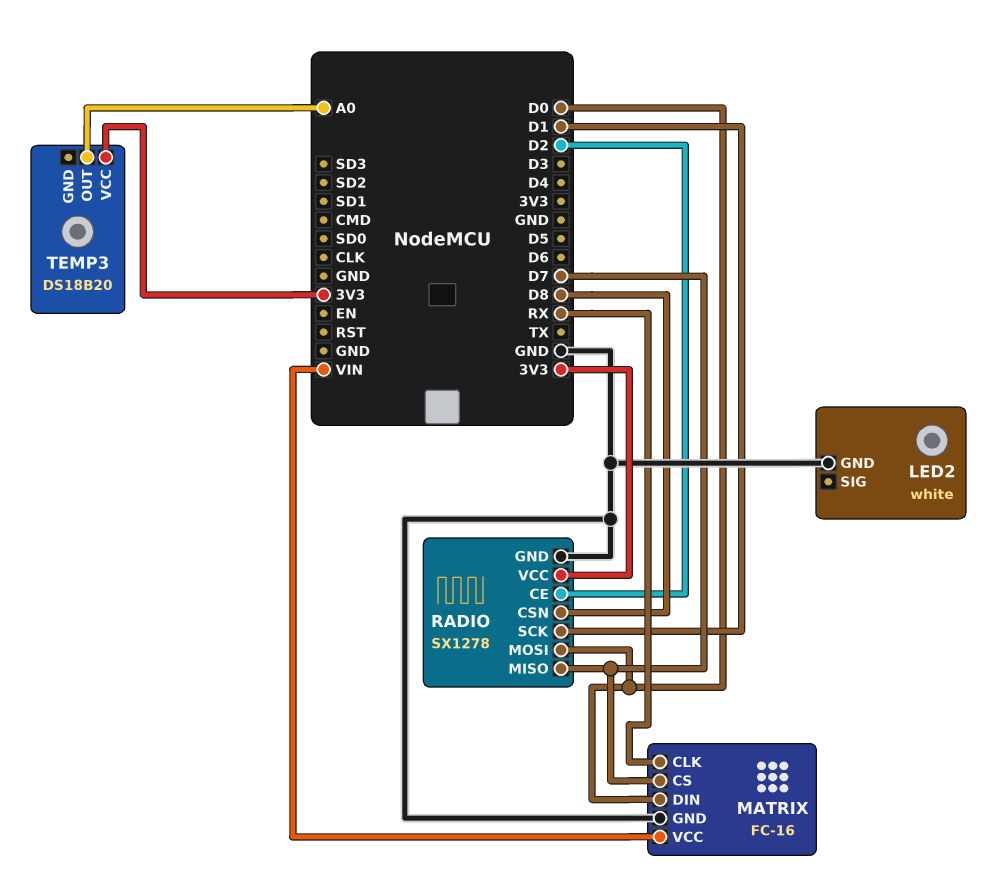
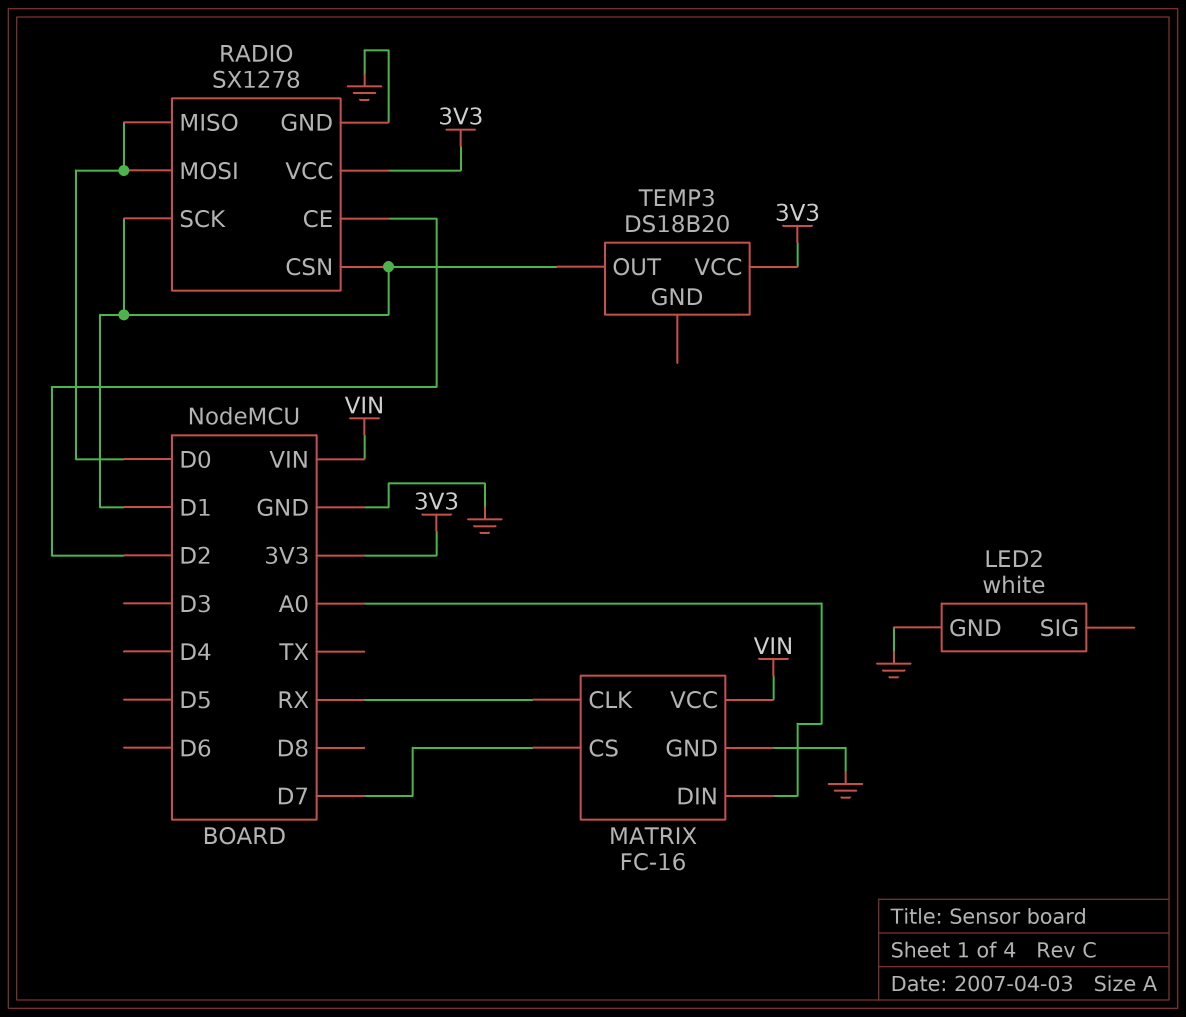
MATRIX pin DIN: D0 -> A0
RADIO pin CSN: D8 -> D1
RADIO pin MISO: D7 -> D0
TEMP3 pin OUT: A0 -> D1

